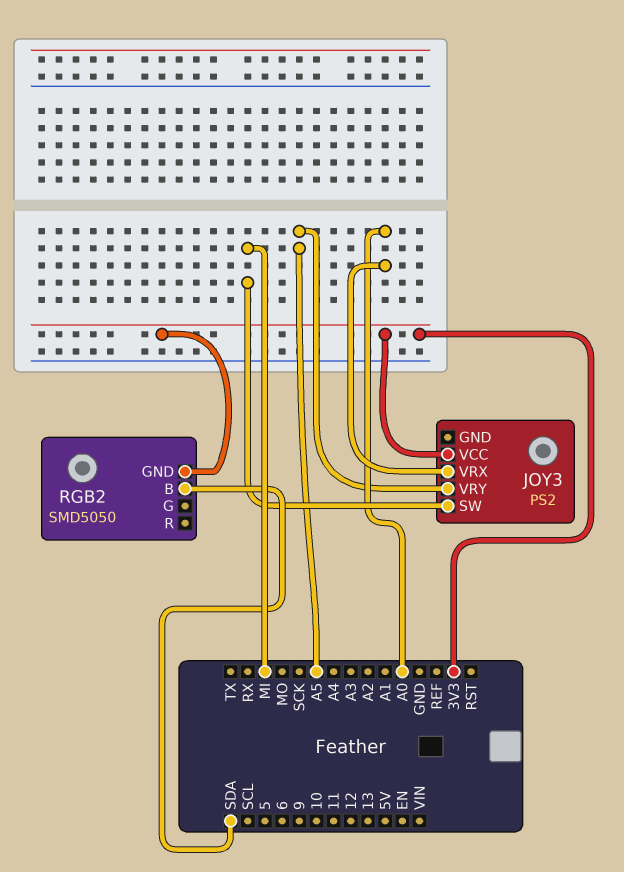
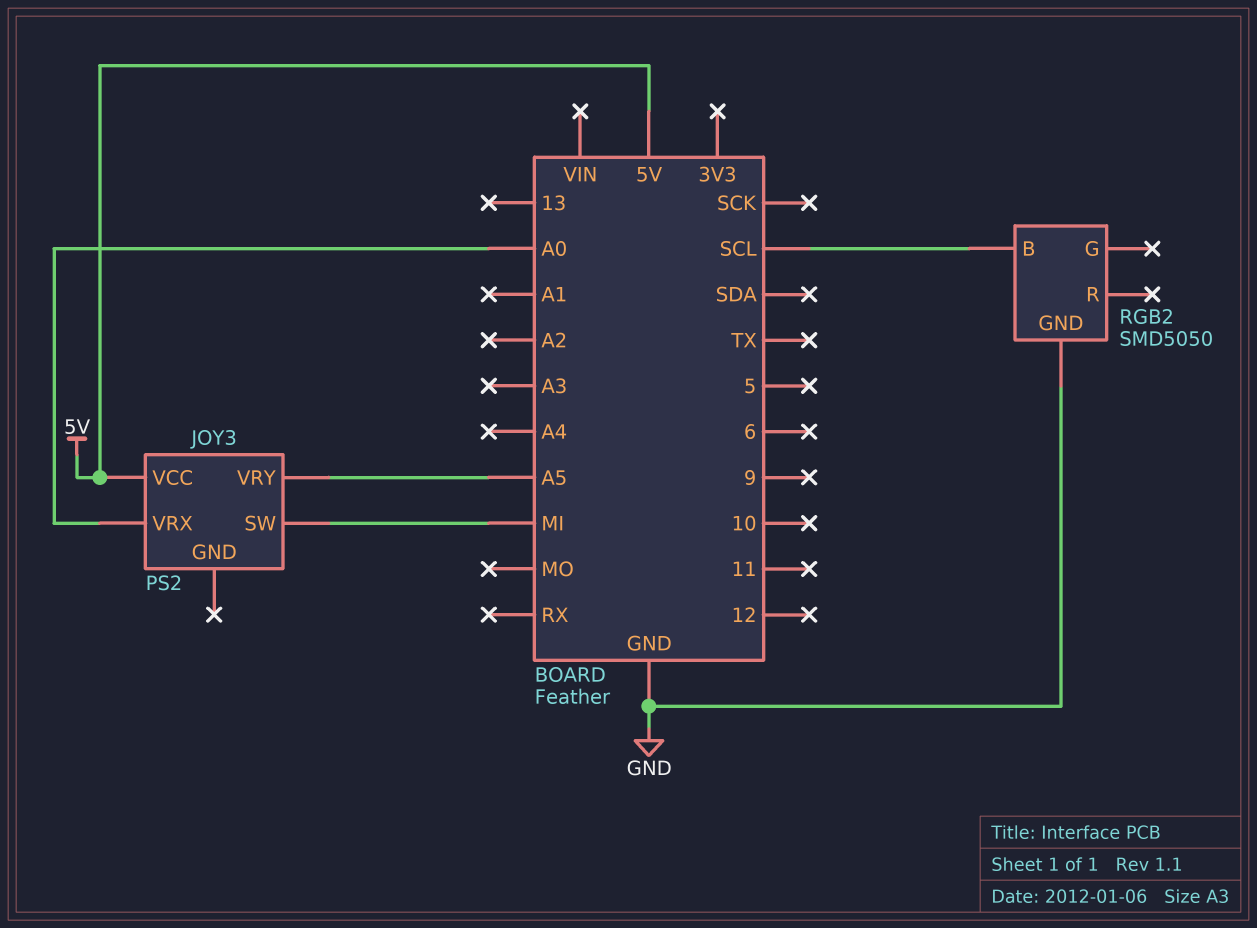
JOY3 pin VCC: 3V3 -> 5V
RGB2 pin B: SDA -> SCL
RGB2 pin GND: 3V3 -> GND

